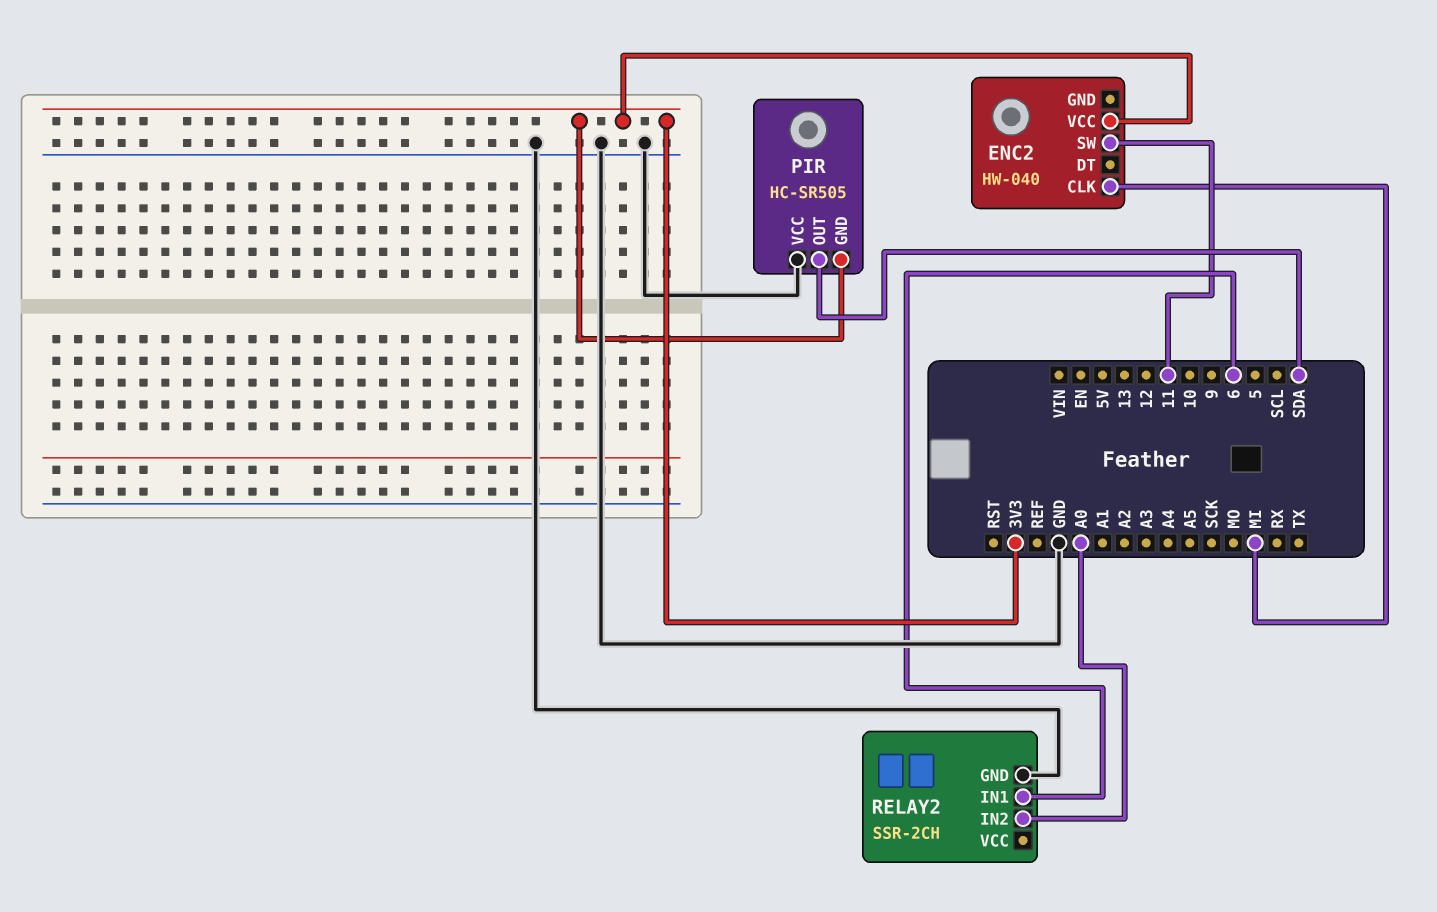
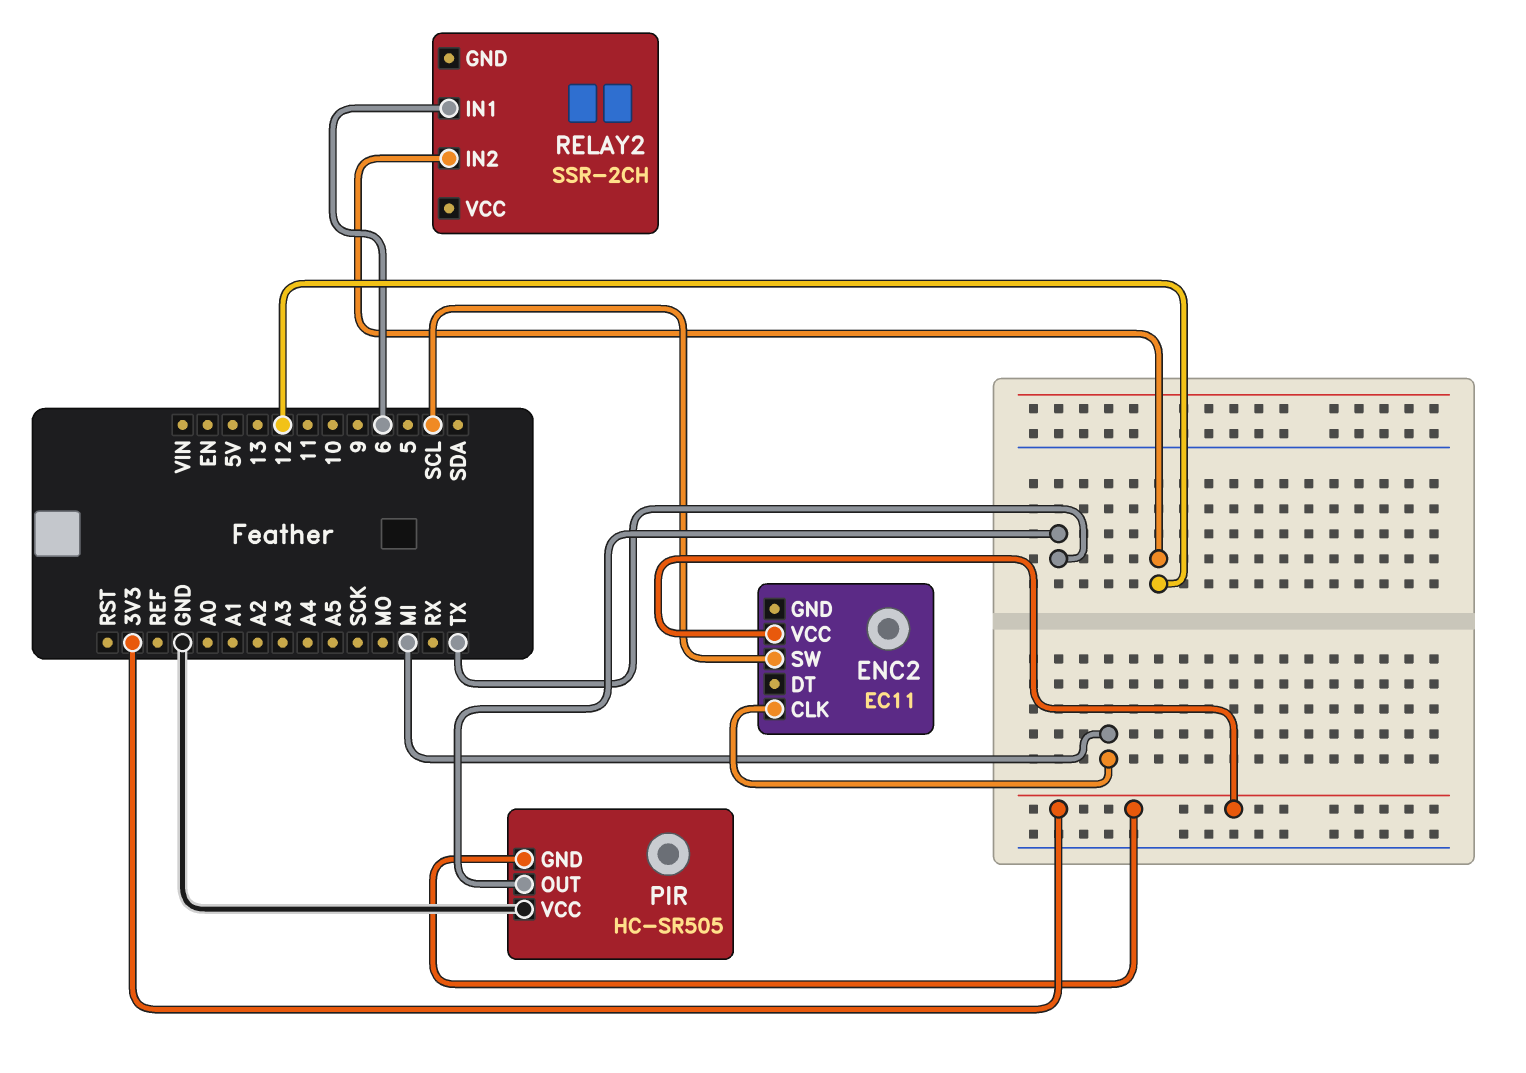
ENC2: HW-040 -> EC11
ENC2 pin SW: 11 -> SCL
PIR pin OUT: SDA -> TX
RELAY2 pin GND: GND -> none
RELAY2 pin IN2: A0 -> 12

